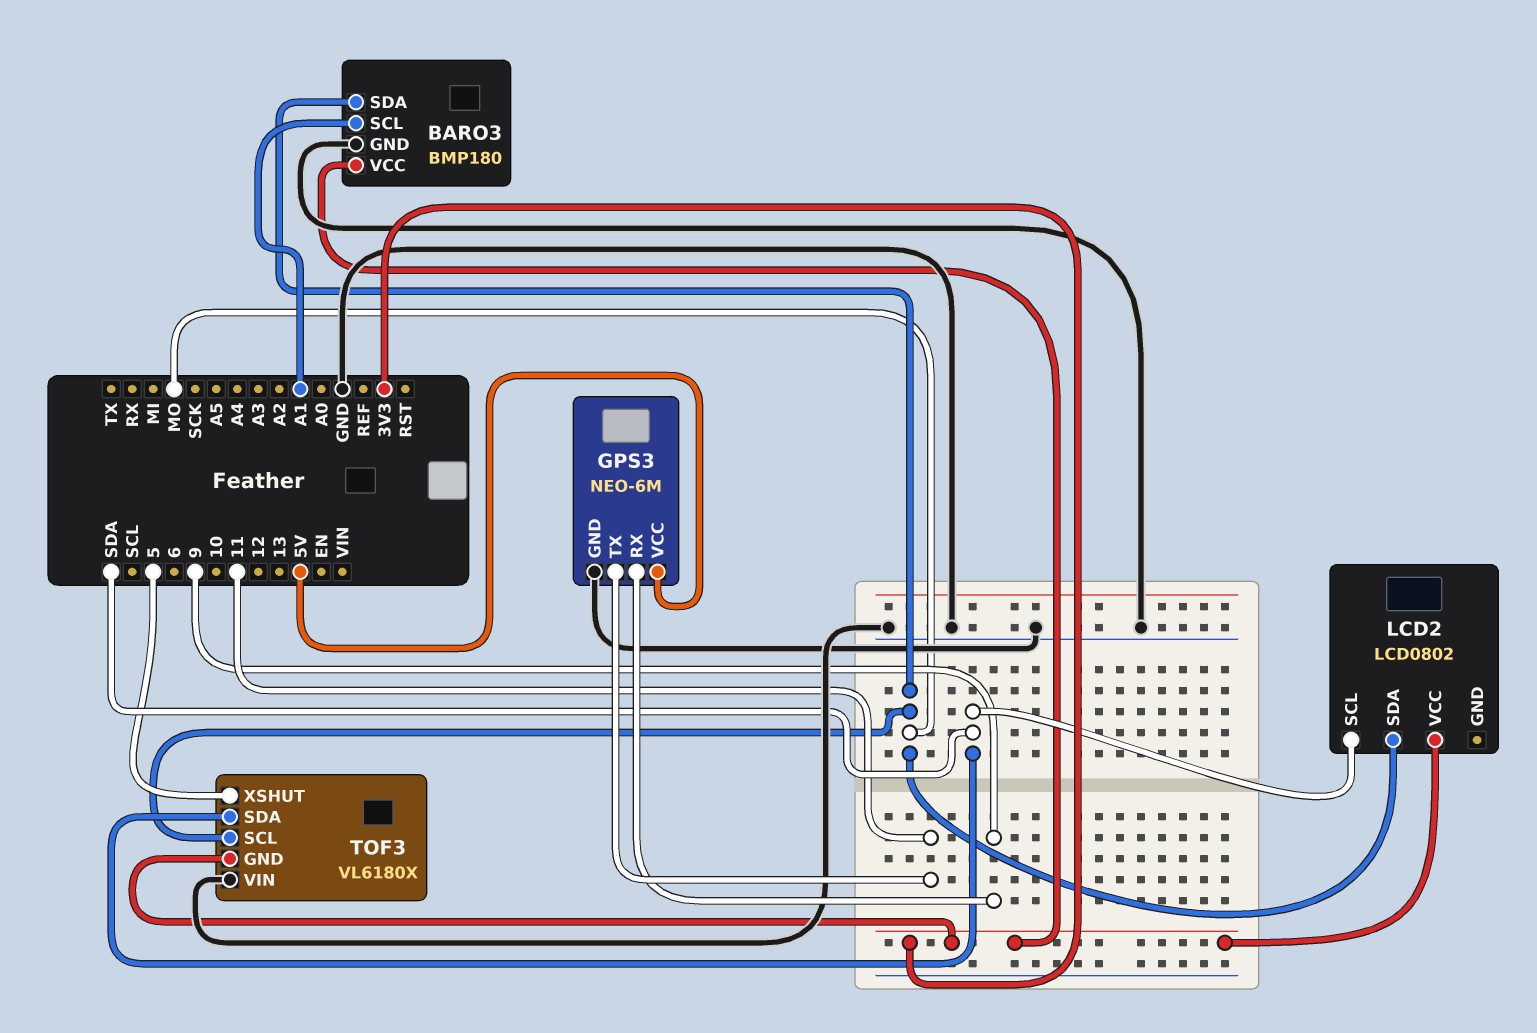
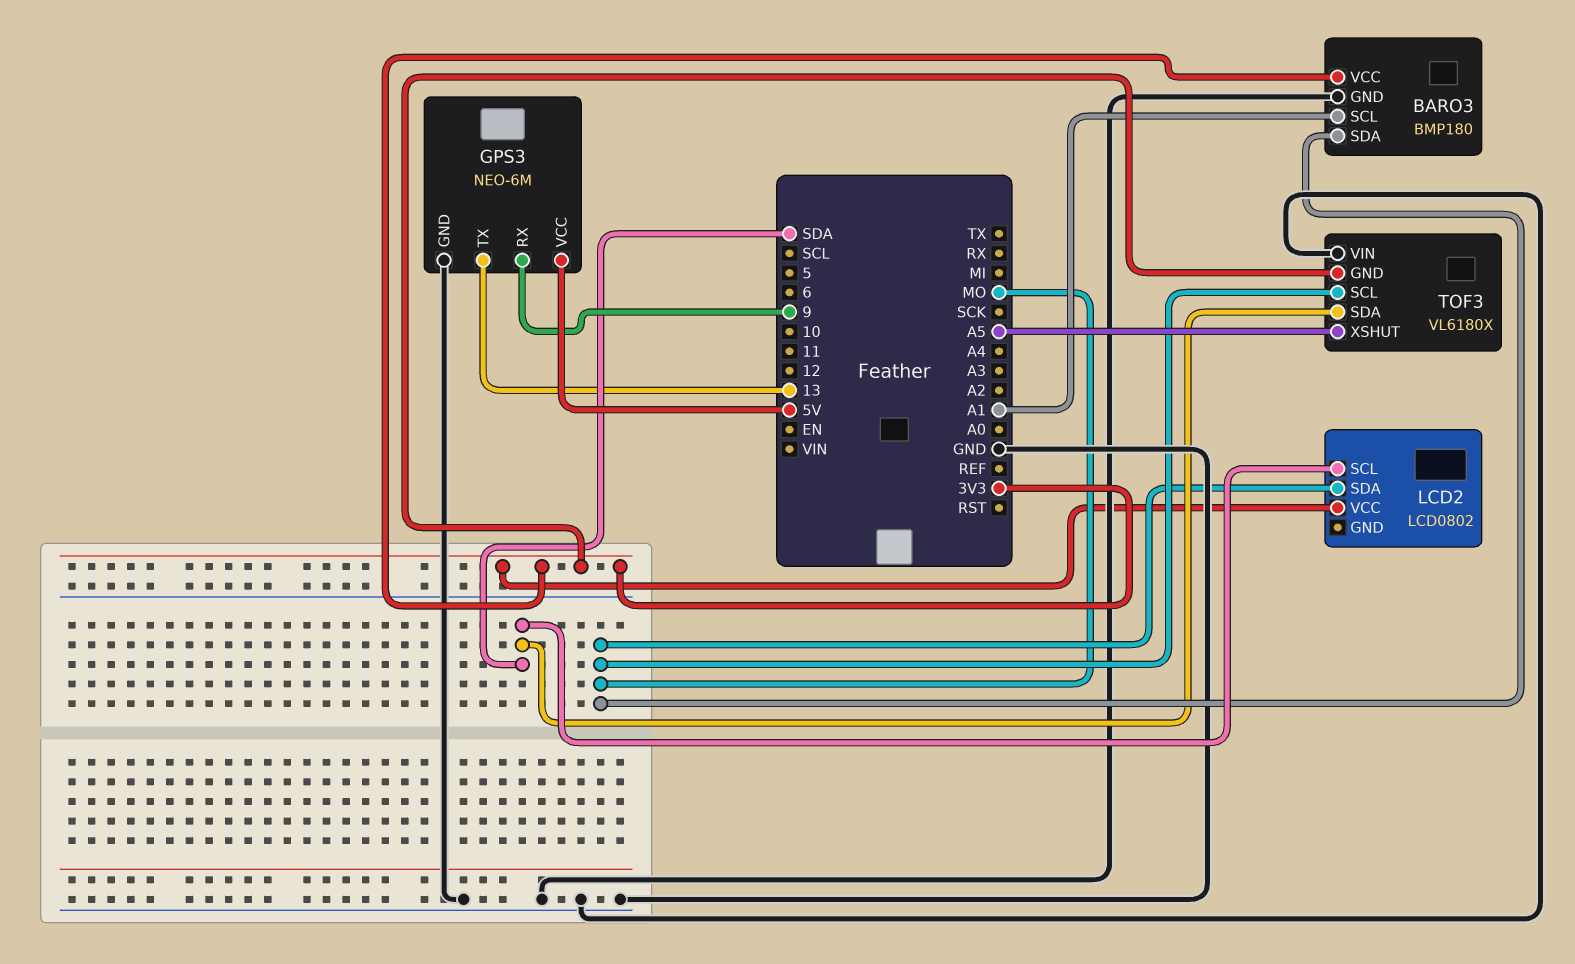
GPS3 pin TX: 11 -> 13
TOF3 pin XSHUT: 5 -> A5

